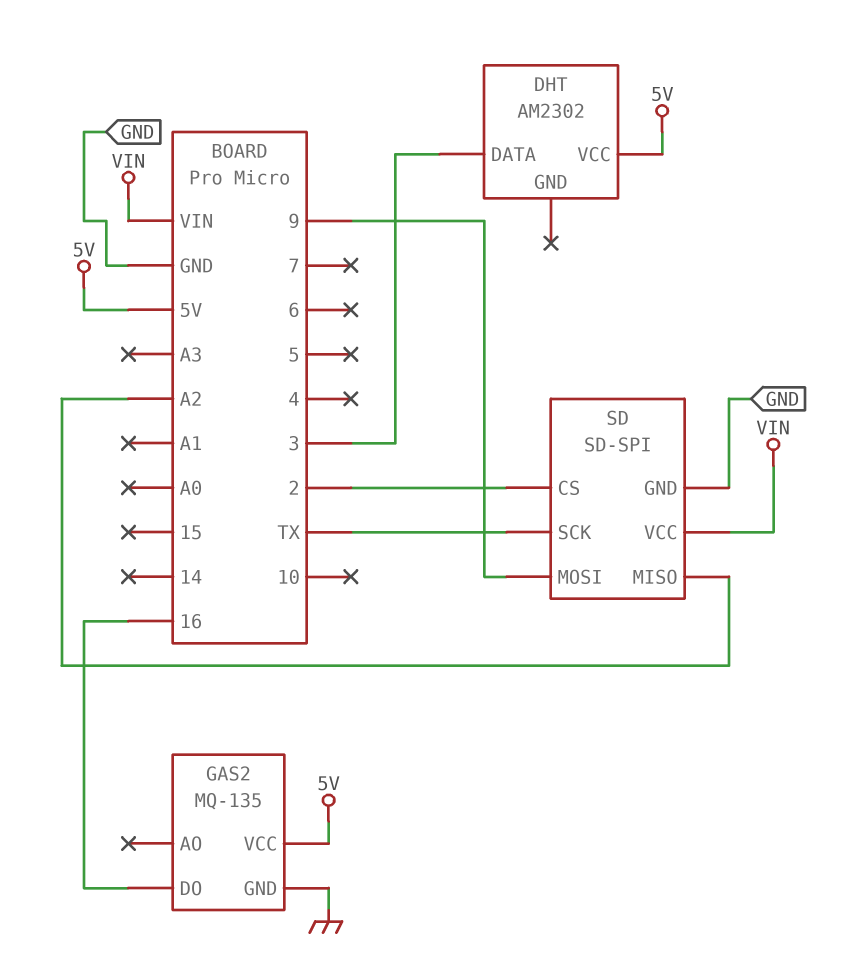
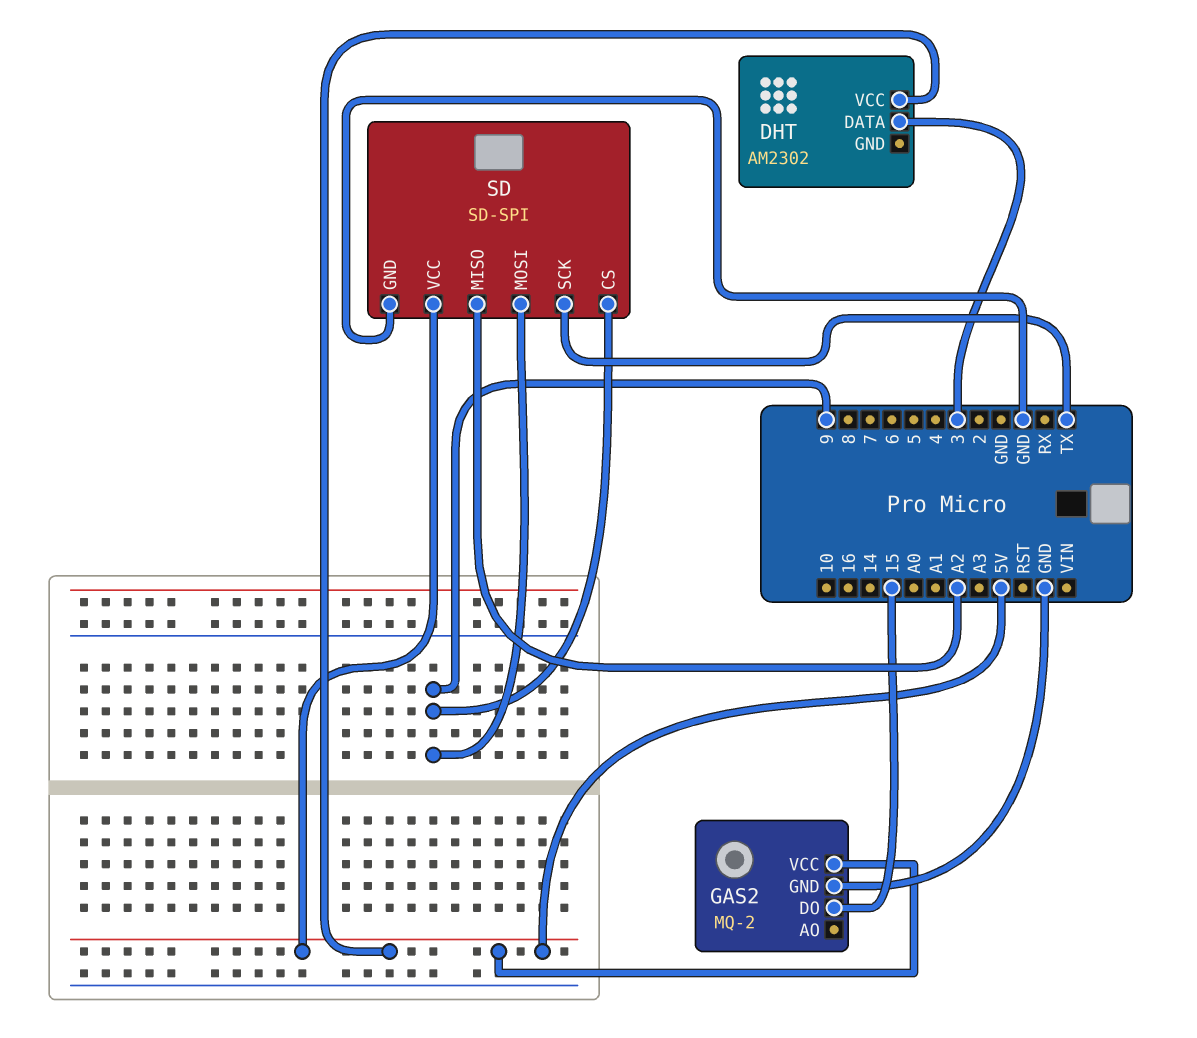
GAS2: MQ-135 -> MQ-2
GAS2 pin DO: 16 -> 15
SD pin CS: 2 -> 9
SD pin VCC: VIN -> 5V

